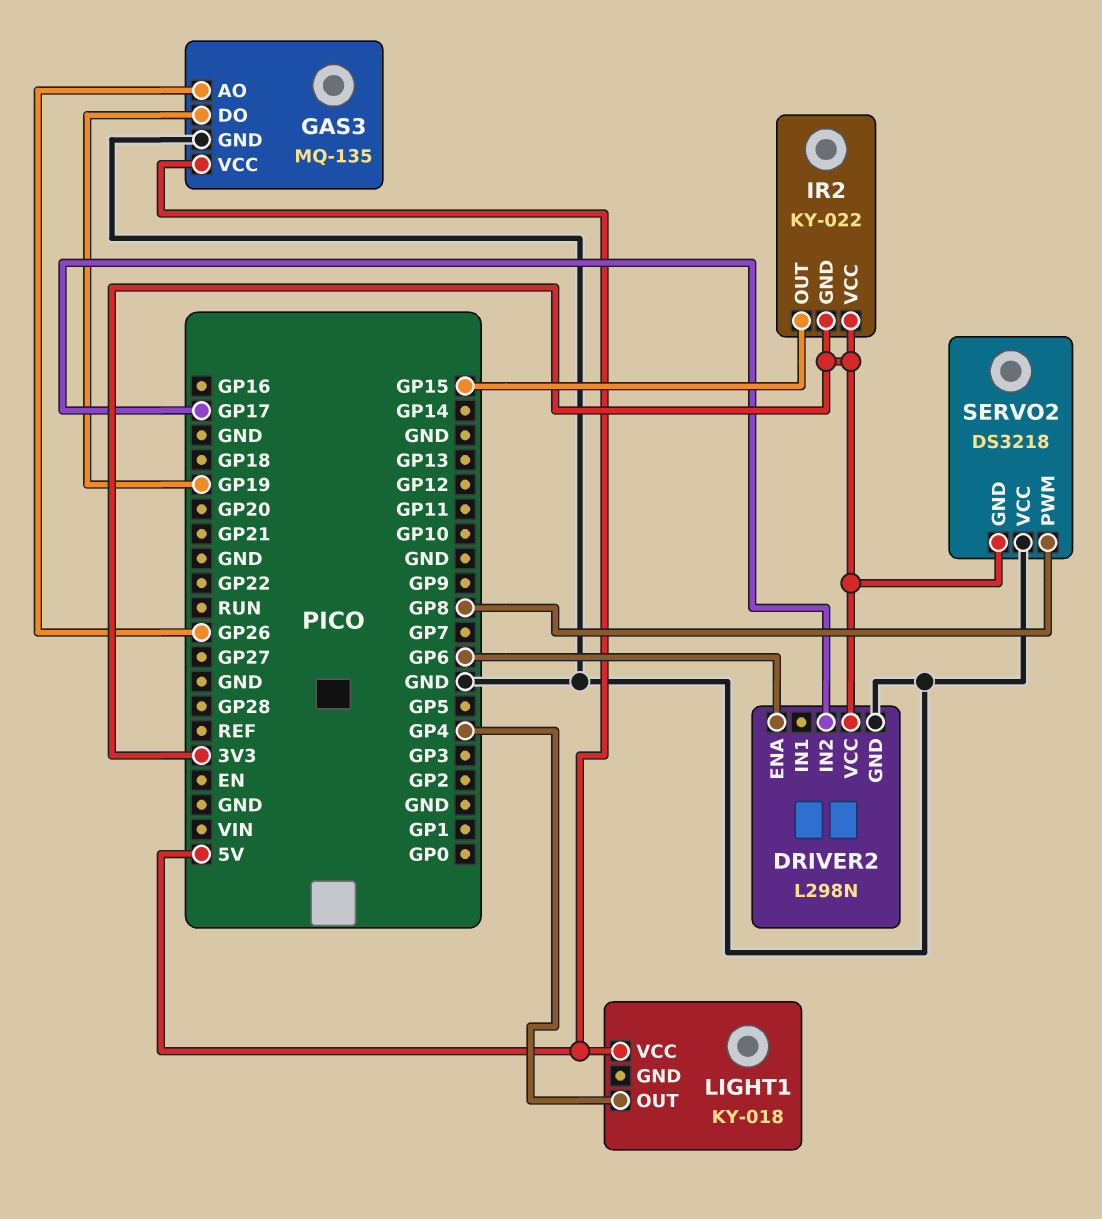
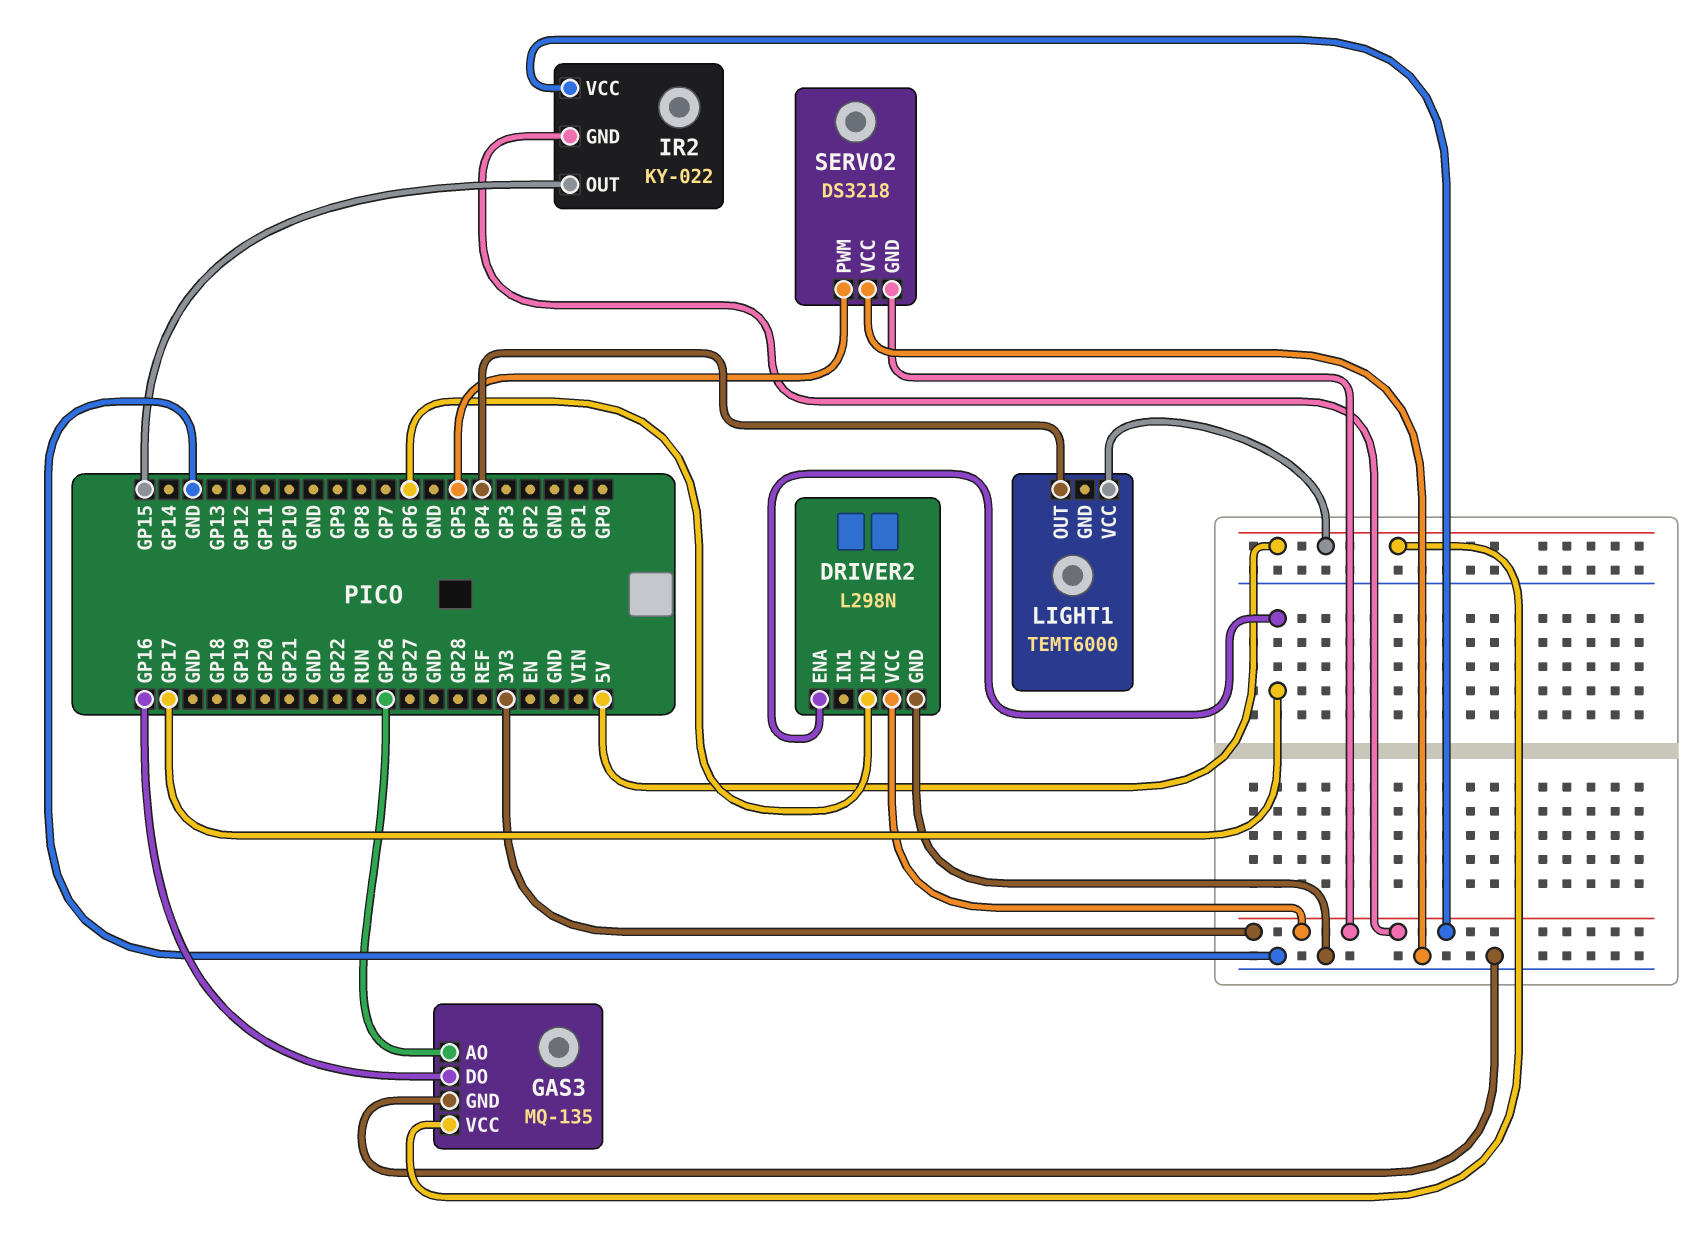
DRIVER2 pin ENA: GP6 -> GP17
DRIVER2 pin IN2: GP17 -> GP6
GAS3 pin DO: GP19 -> GP16
LIGHT1: KY-018 -> TEMT6000
SERVO2 pin PWM: GP8 -> GP5

